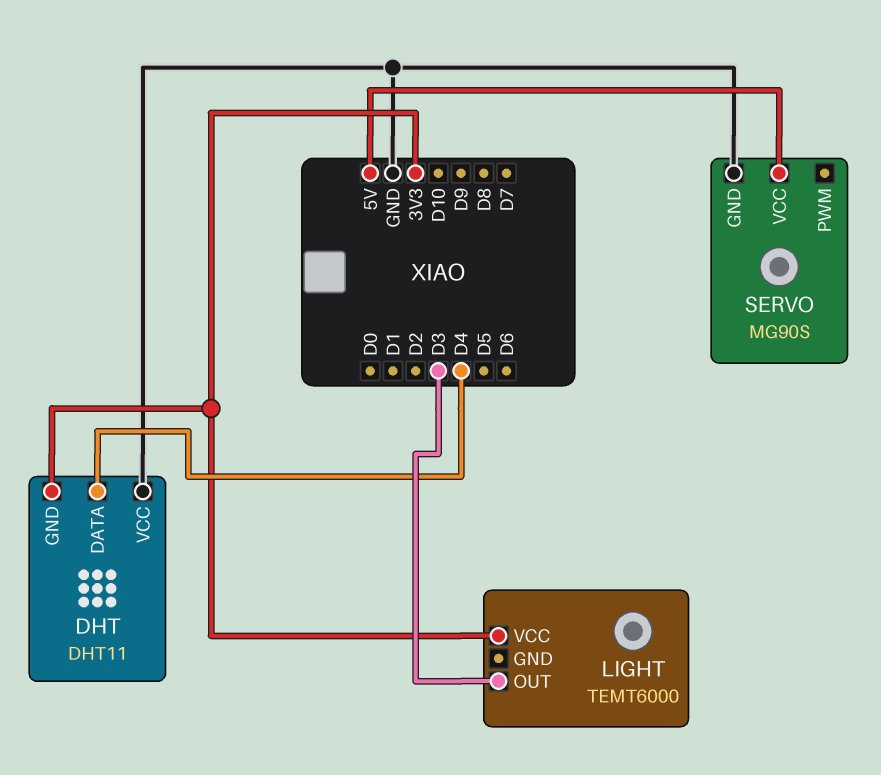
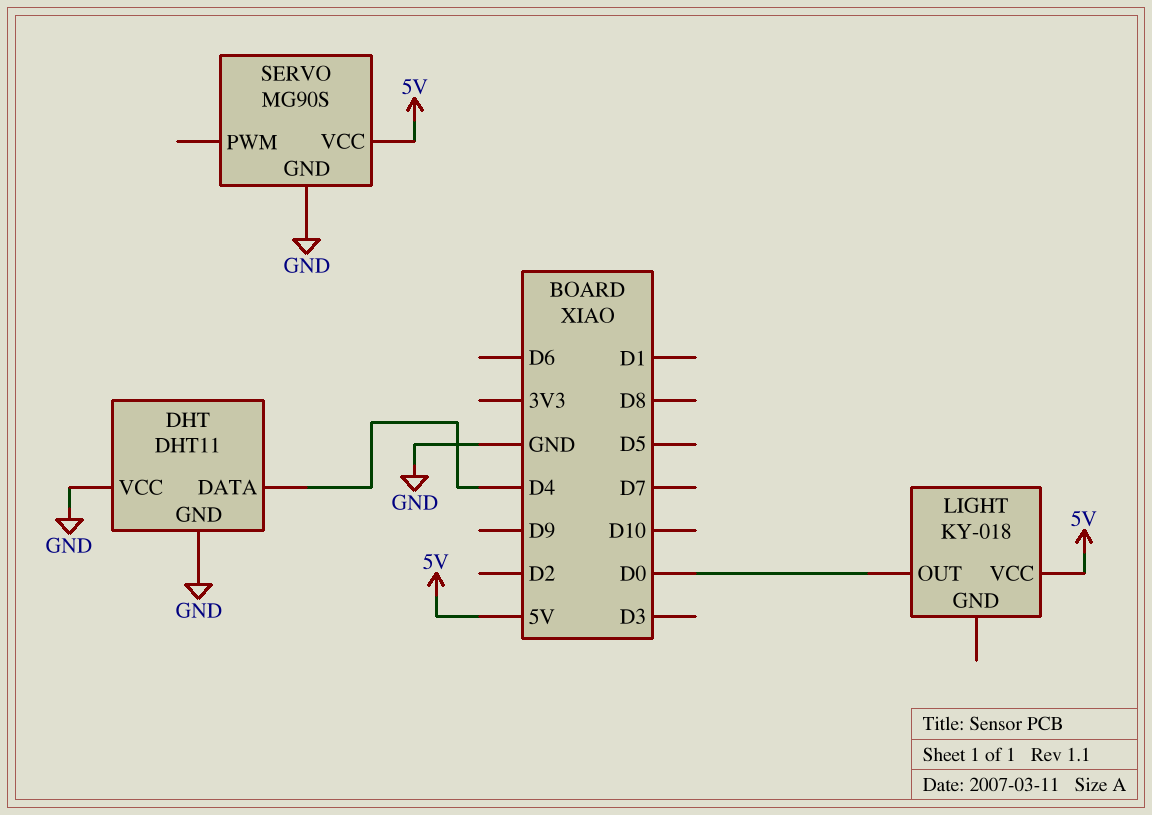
DHT pin GND: 3V3 -> GND
LIGHT: TEMT6000 -> KY-018
LIGHT pin OUT: D3 -> D0
LIGHT pin VCC: 3V3 -> 5V

